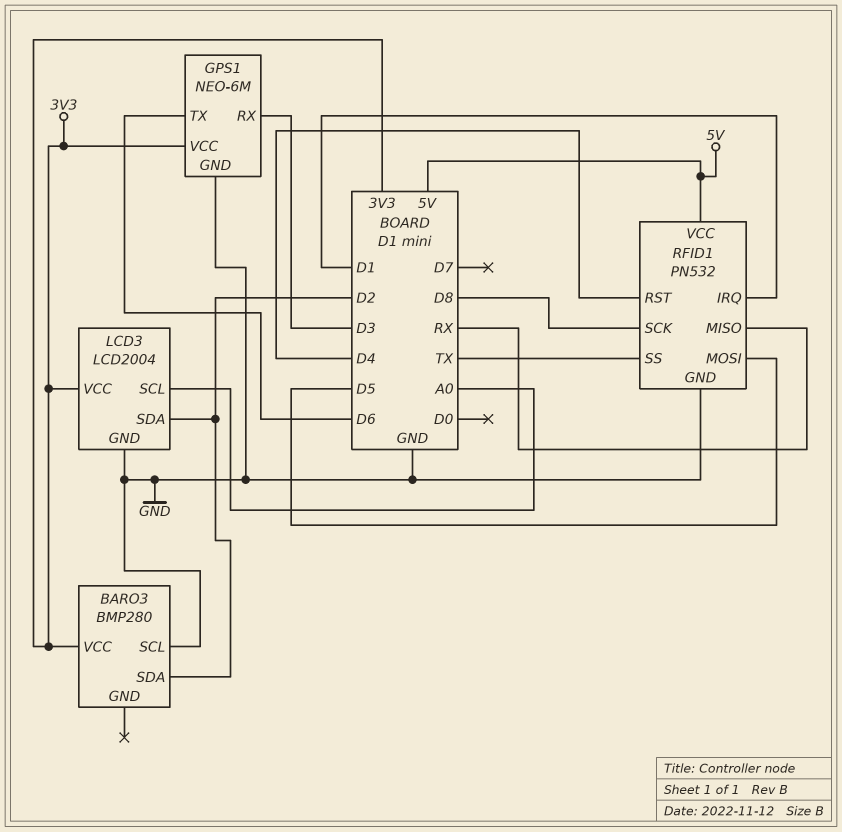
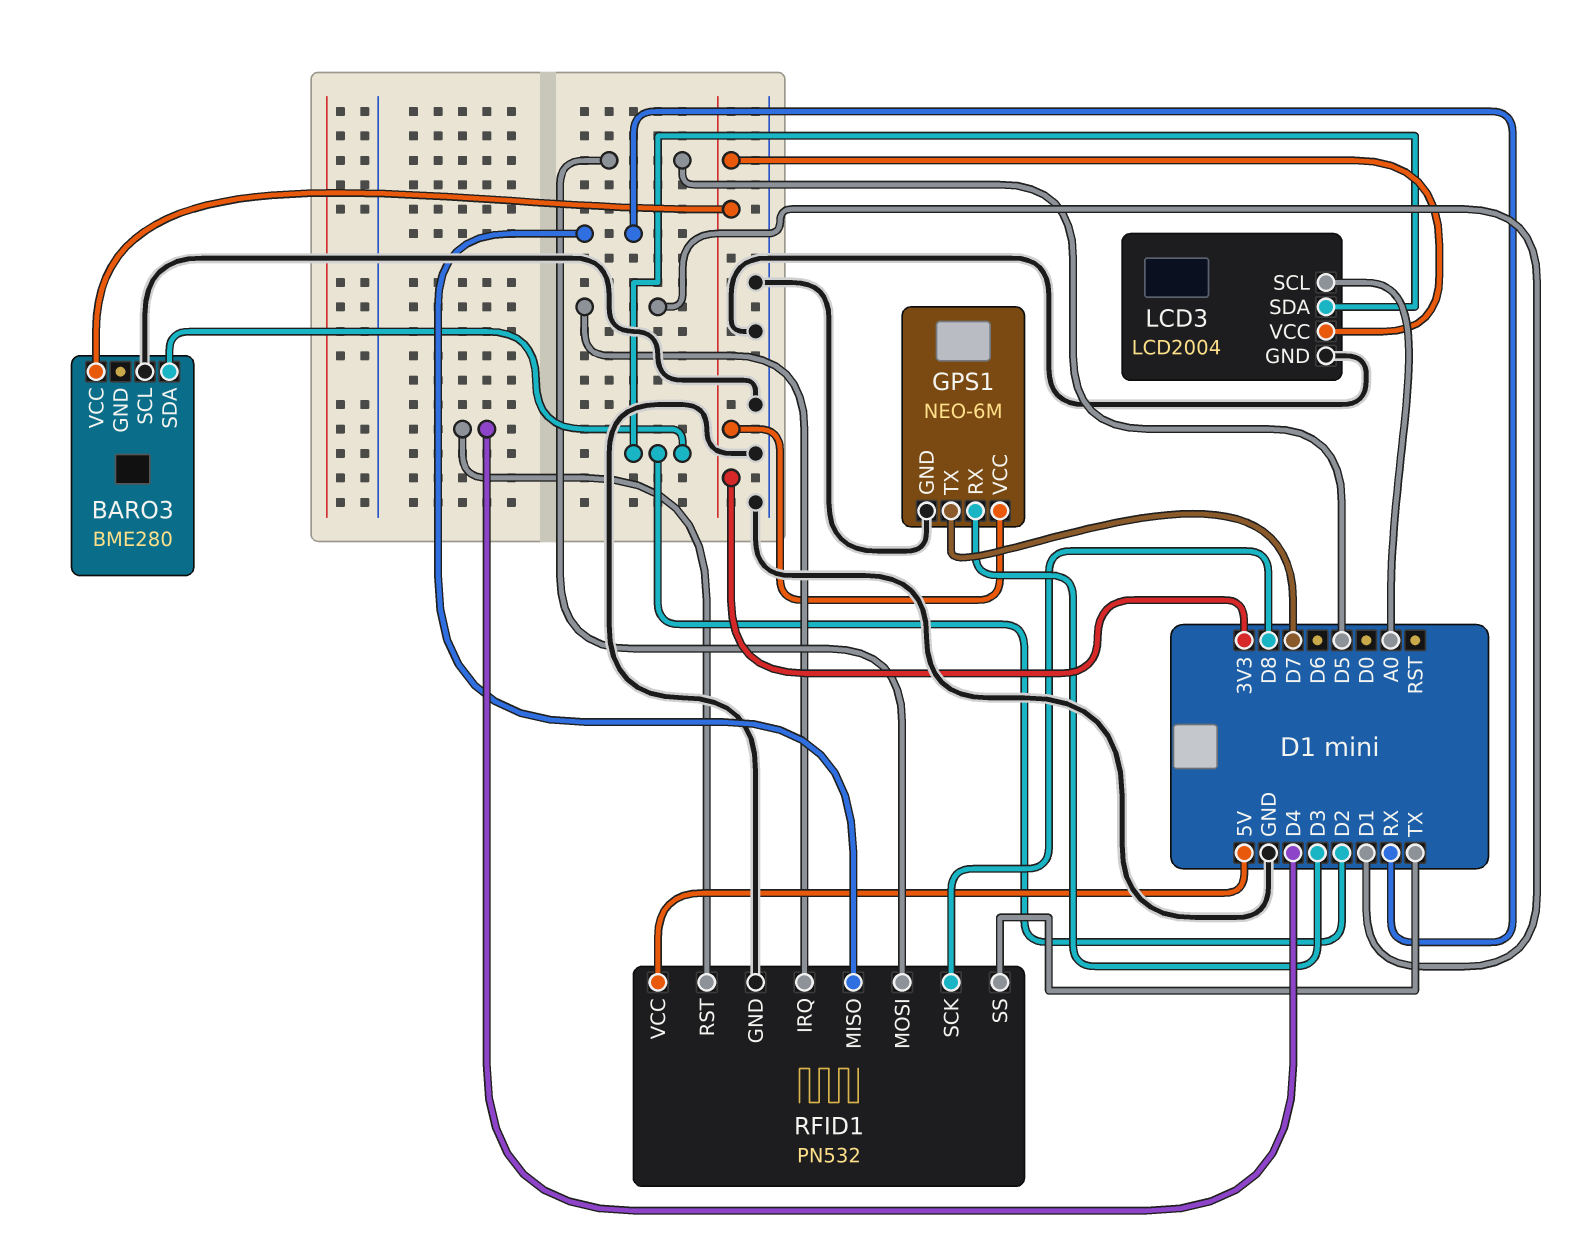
BARO3: BMP280 -> BME280
GPS1 pin TX: D6 -> D7

